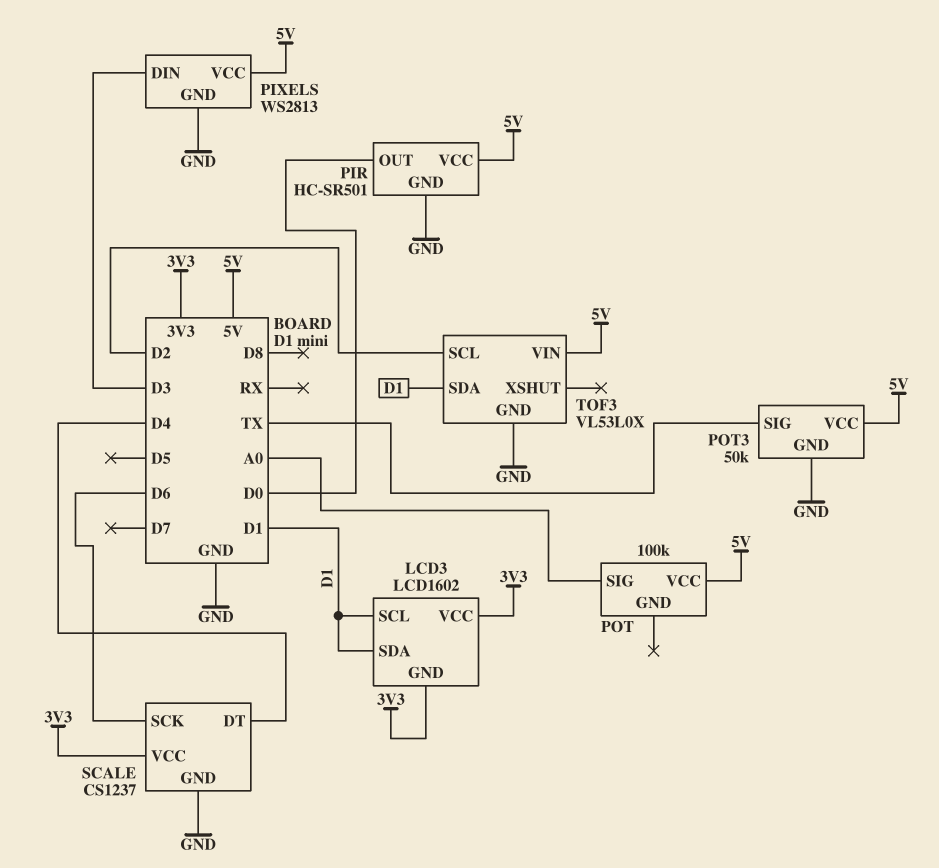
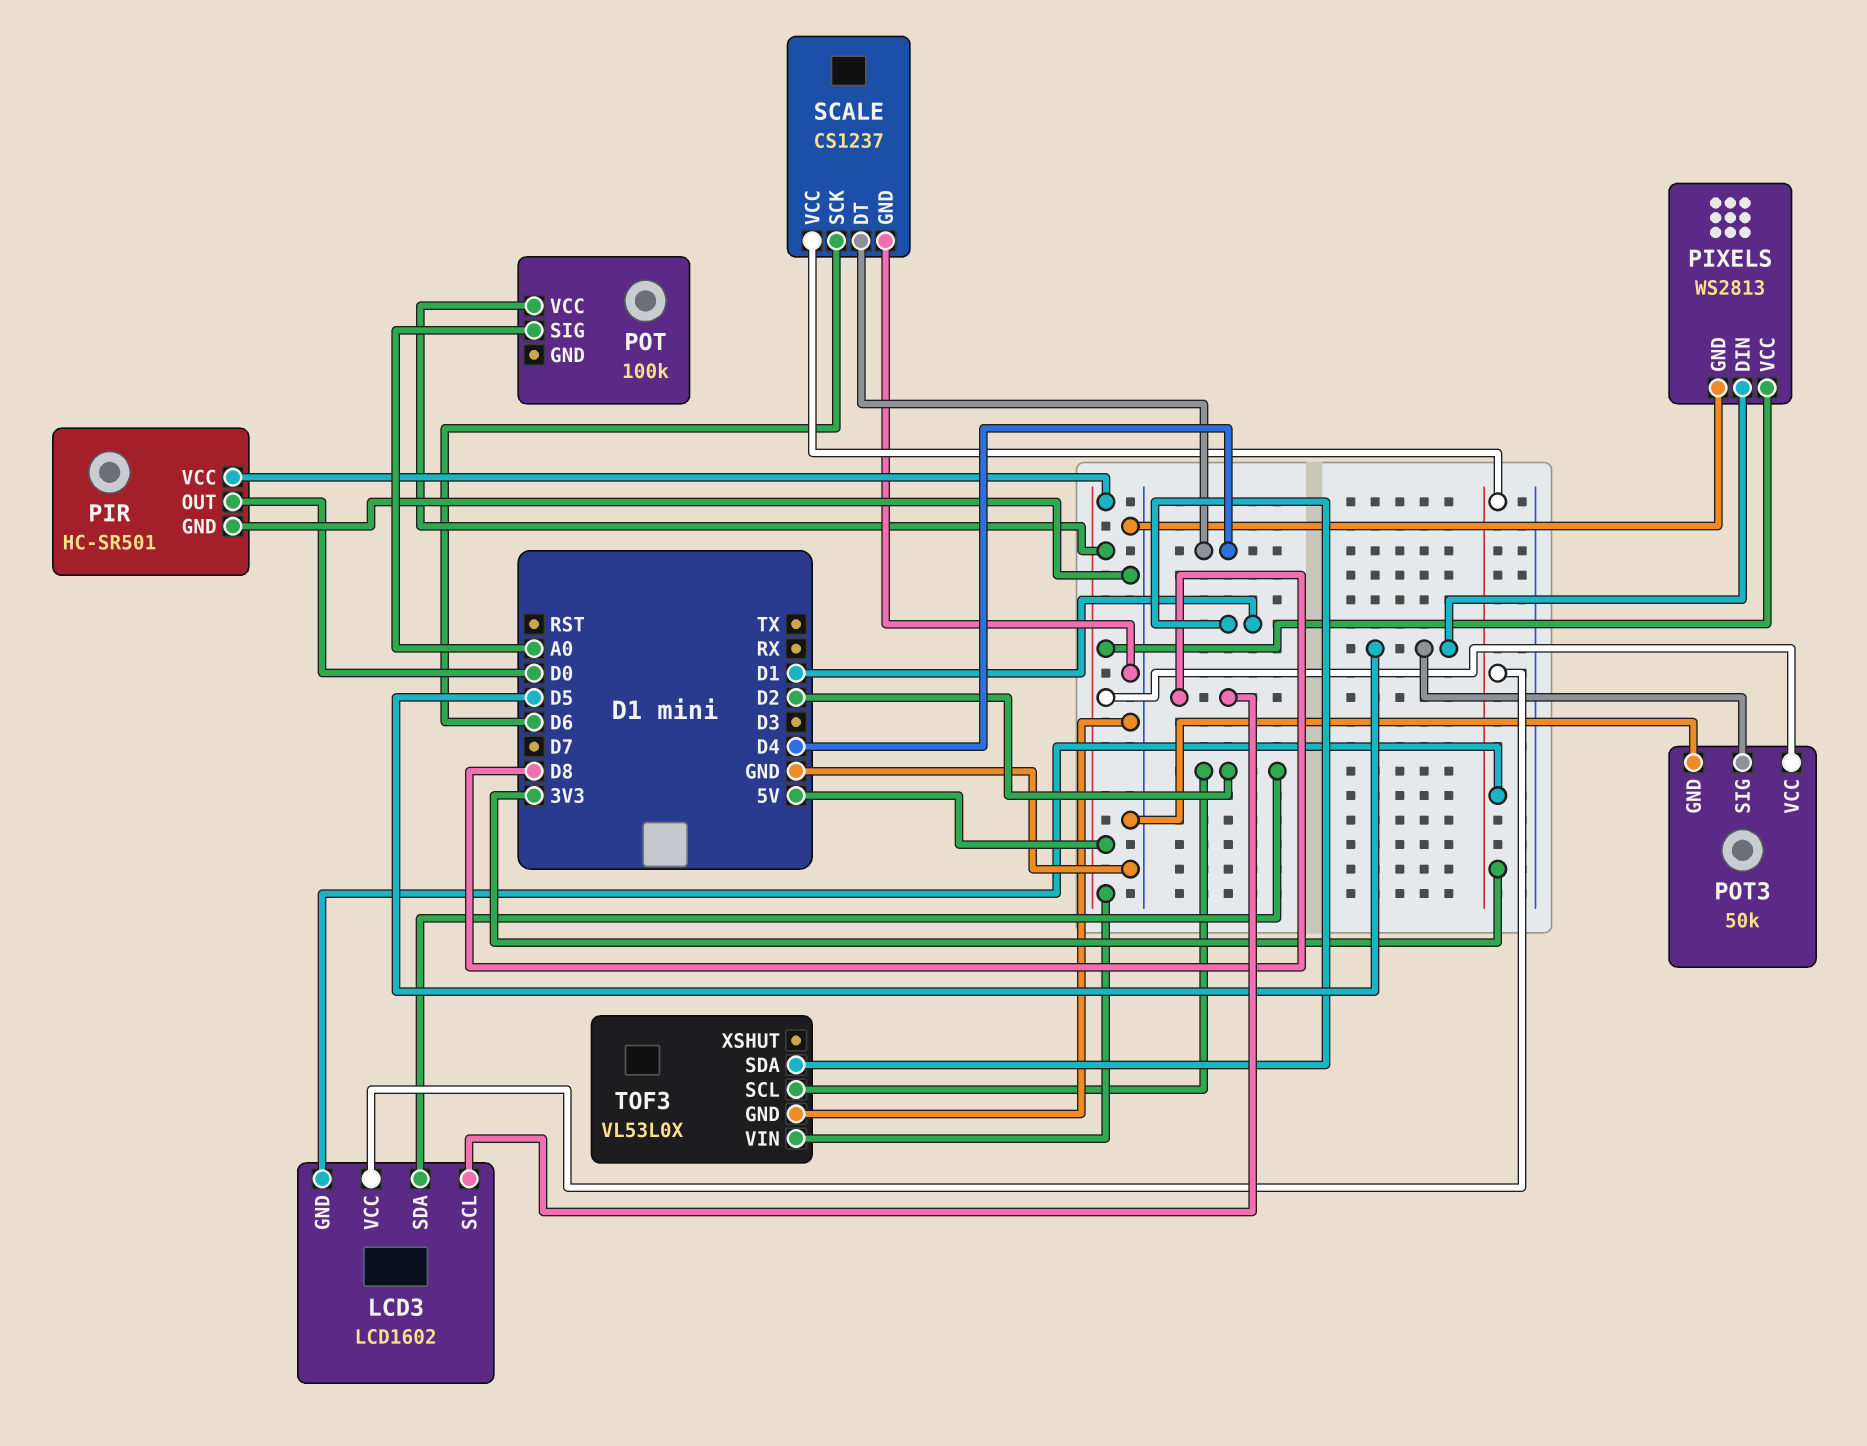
LCD3 pin SCL: D1 -> D8
LCD3 pin SDA: D1 -> D2
PIXELS pin DIN: D3 -> D5
POT3 pin SIG: TX -> D5

